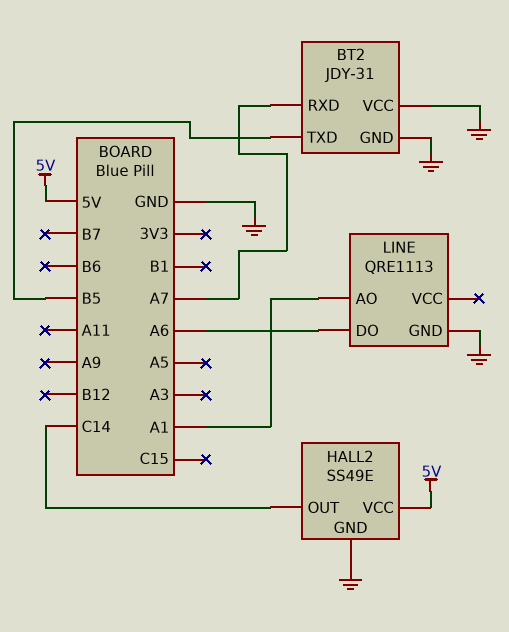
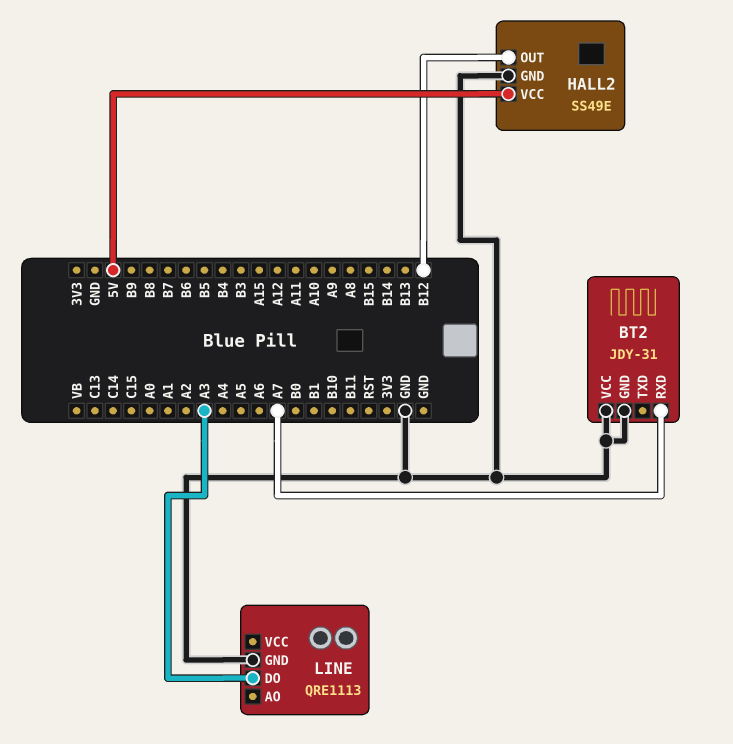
BT2 pin TXD: B5 -> none
HALL2 pin OUT: C14 -> B12
LINE pin AO: A1 -> none
LINE pin DO: A6 -> A3

